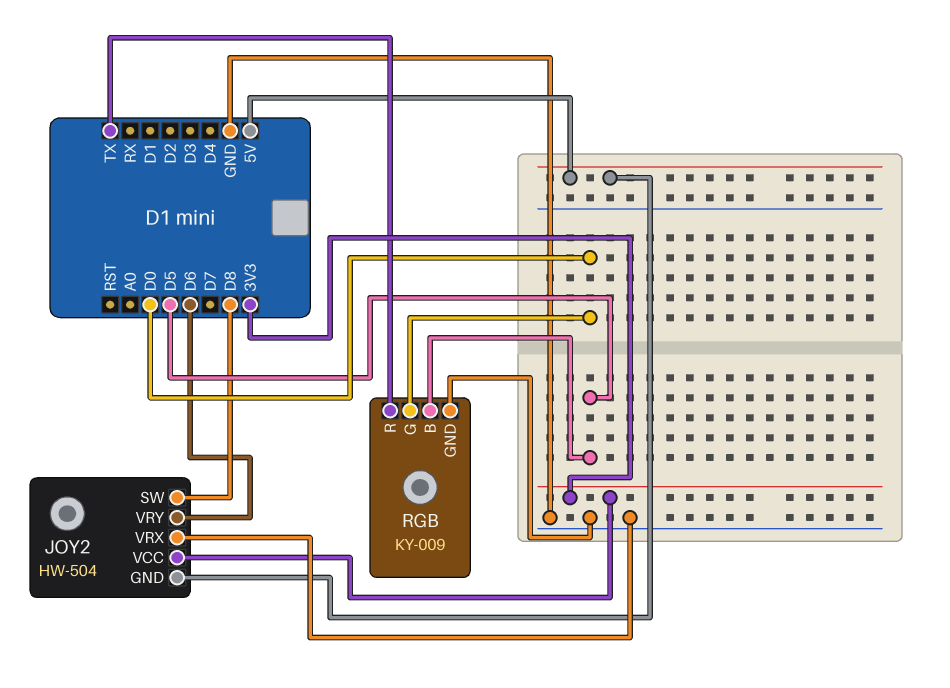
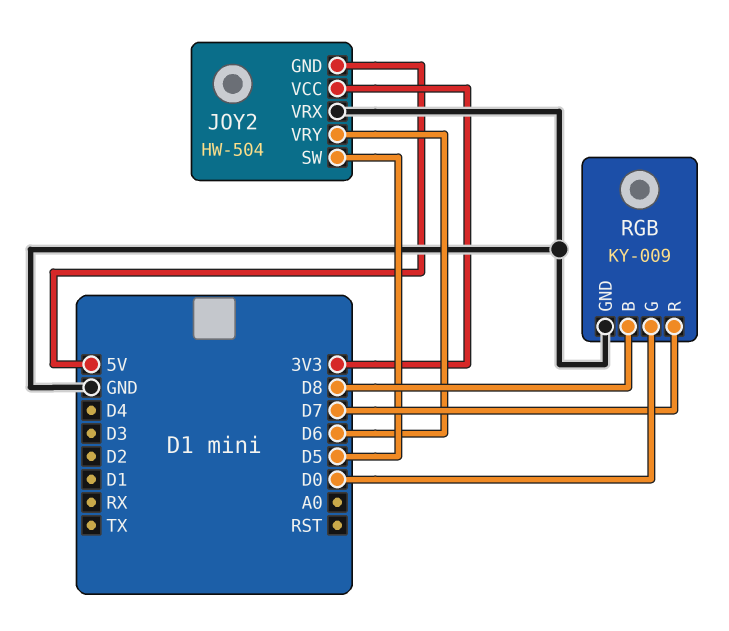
JOY2 pin SW: D8 -> D5
RGB pin B: D5 -> D8
RGB pin R: TX -> D7

